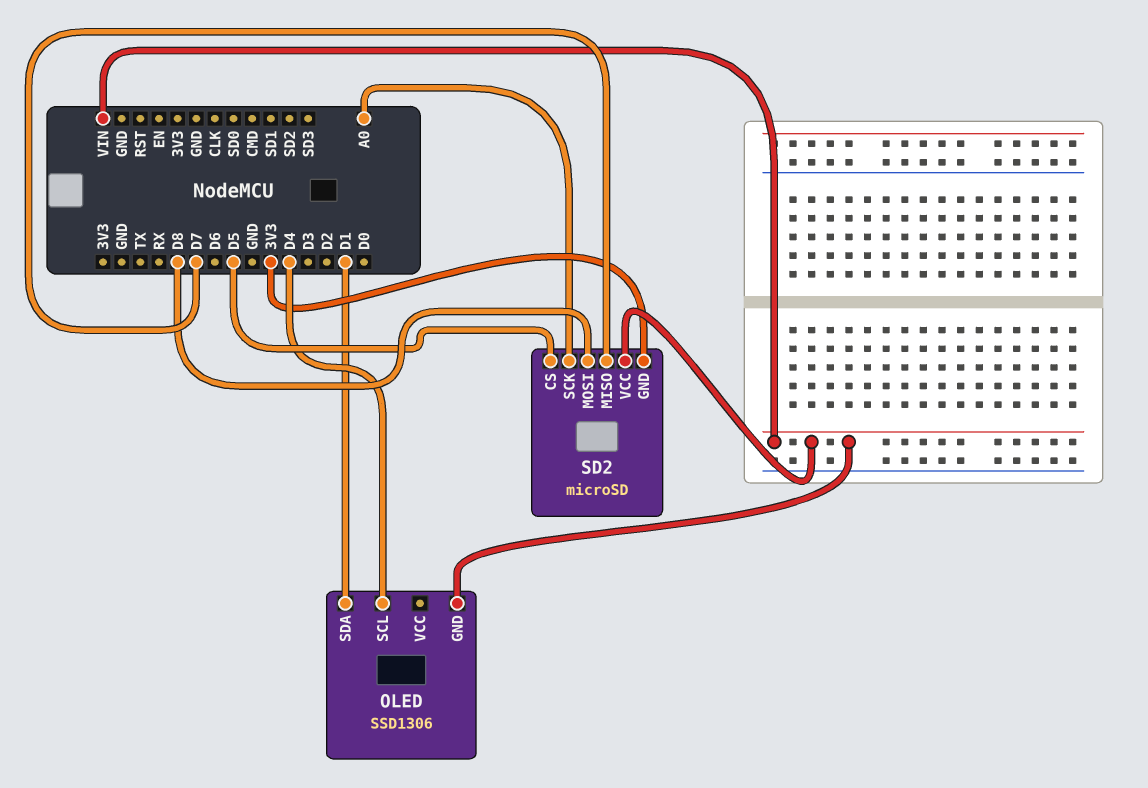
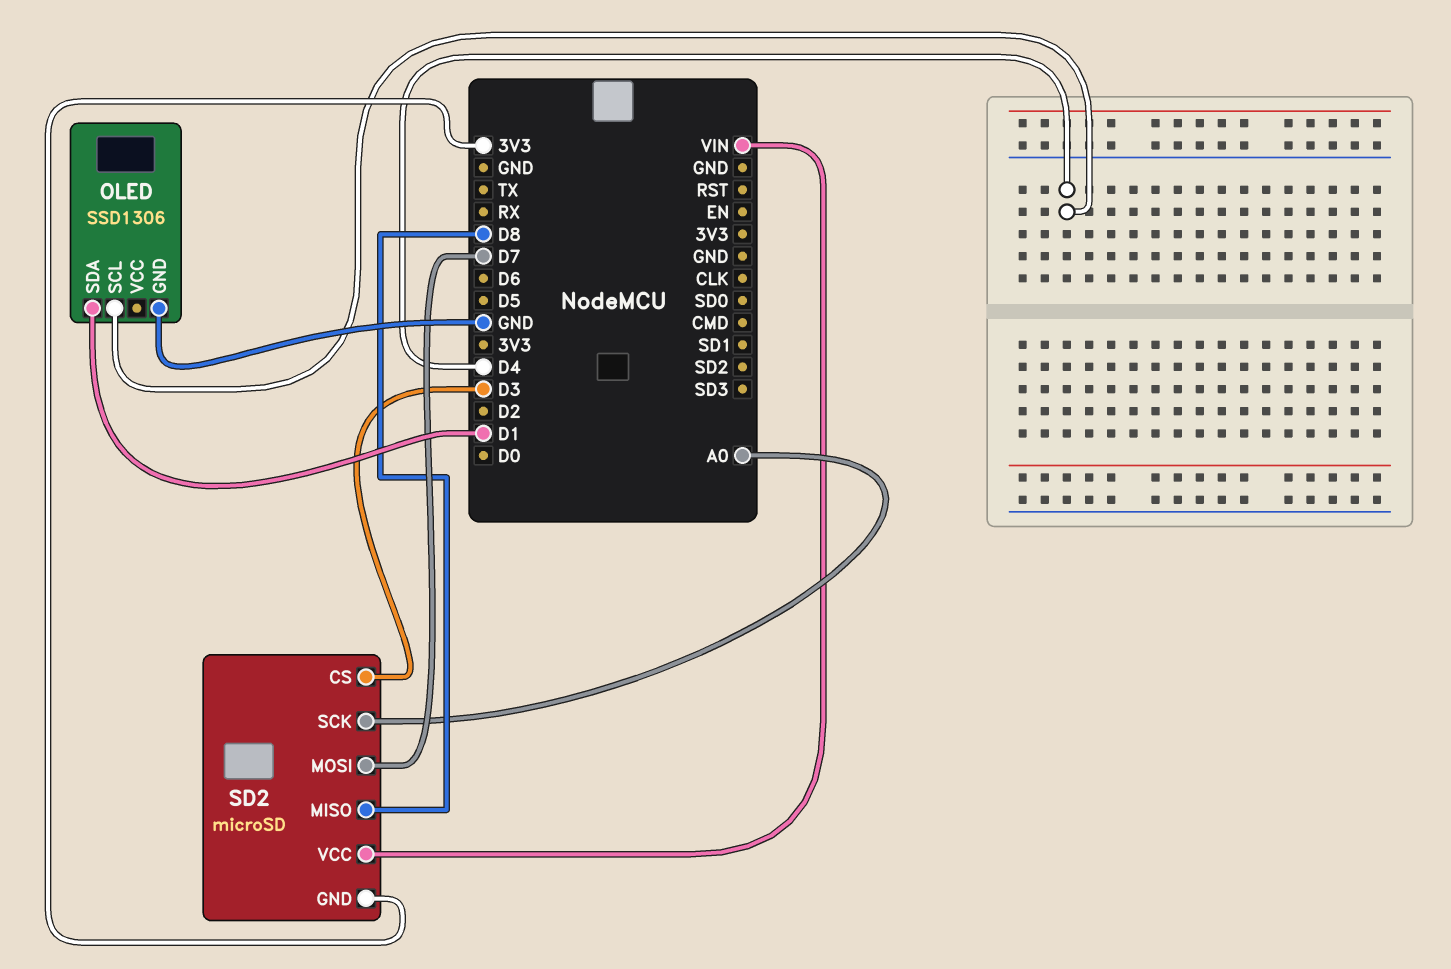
OLED pin GND: VIN -> GND
SD2 pin CS: D5 -> D3
SD2 pin MISO: D7 -> D8
SD2 pin MOSI: D8 -> D7

